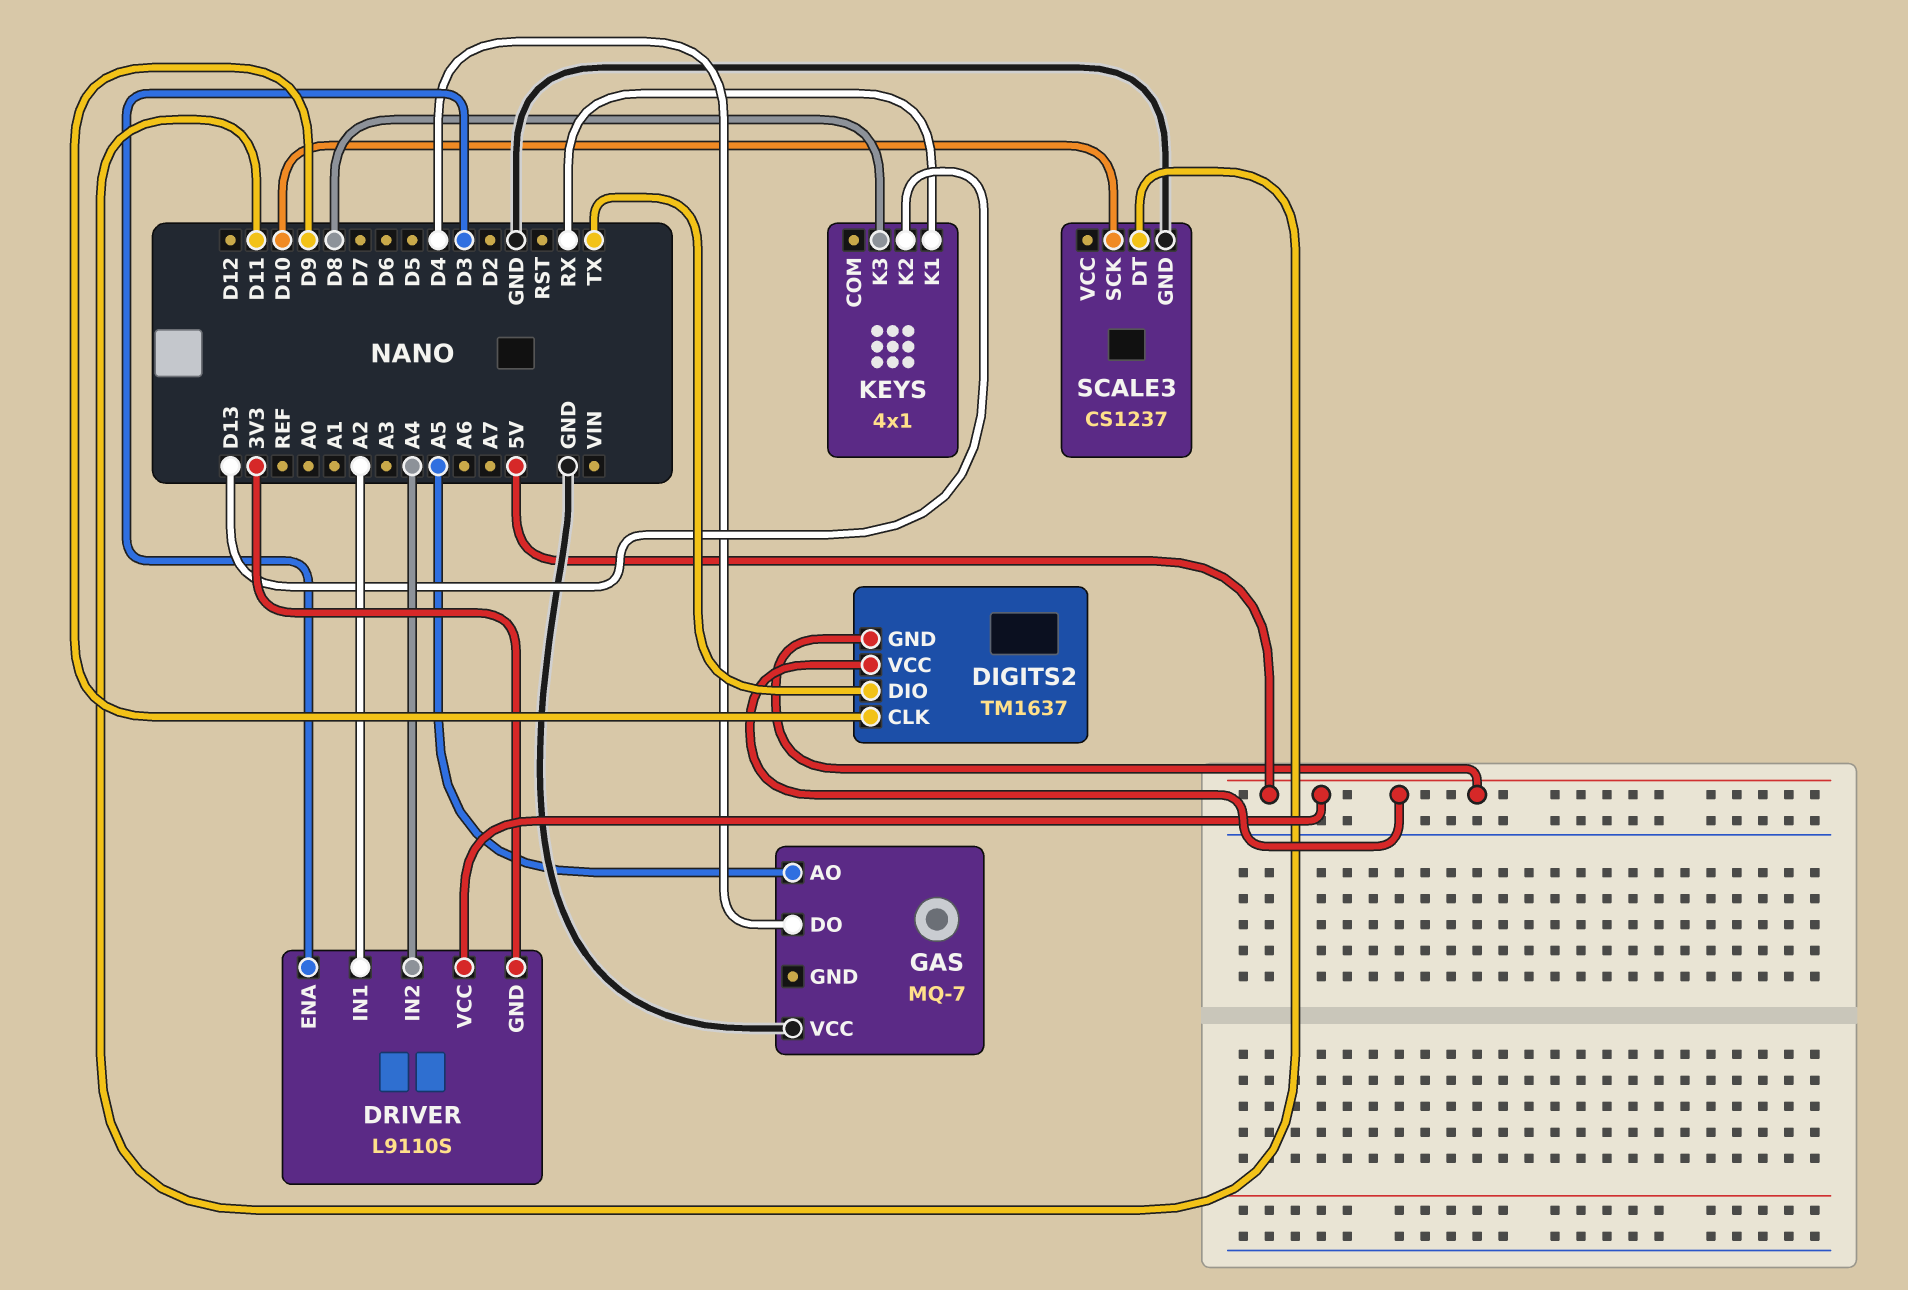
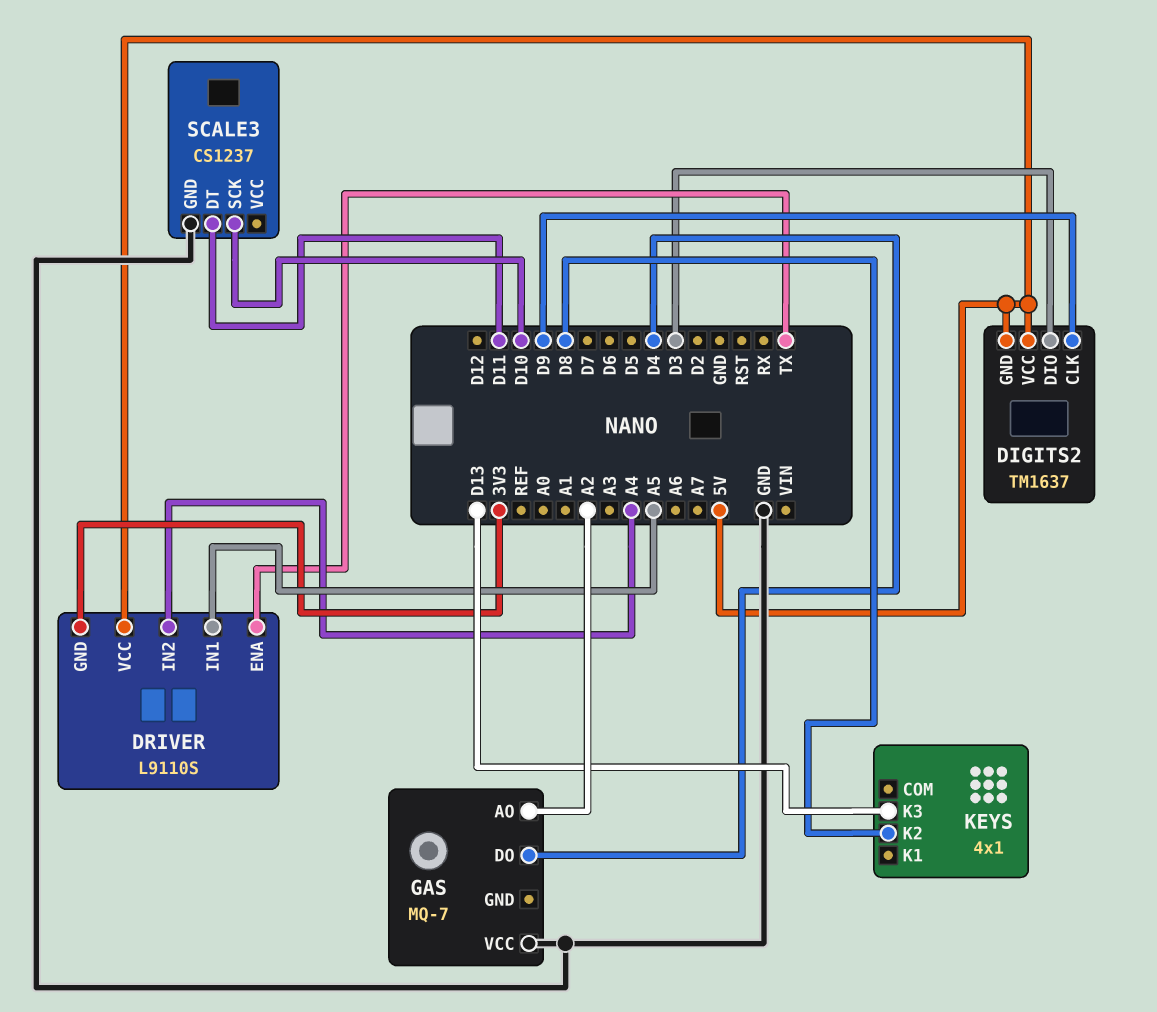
DIGITS2 pin DIO: TX -> D3
DRIVER pin ENA: D3 -> TX
DRIVER pin IN1: A2 -> A5
GAS pin AO: A5 -> A2
KEYS pin K1: RX -> none
KEYS pin K2: D13 -> D8
KEYS pin K3: D8 -> D13

